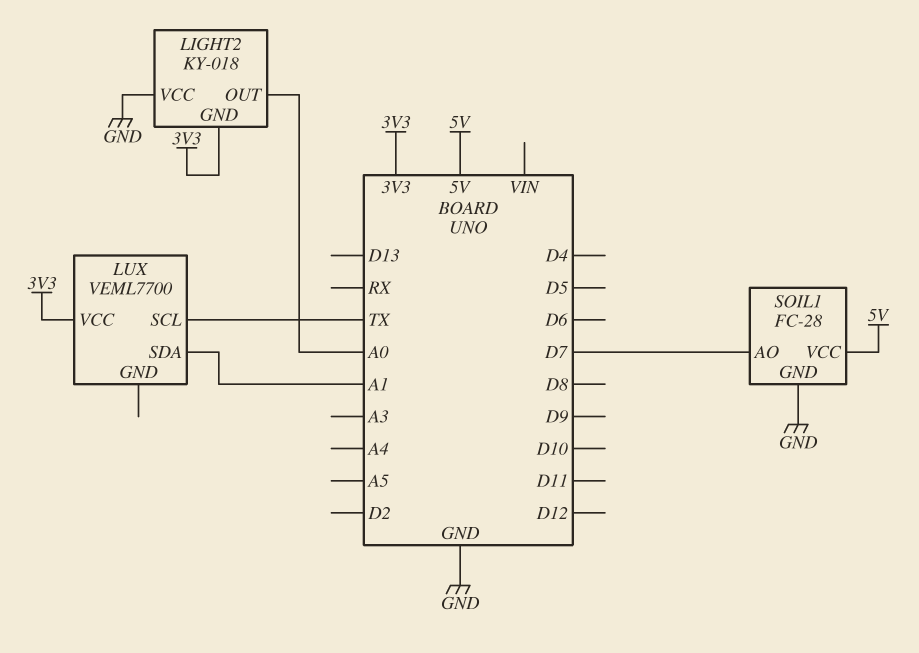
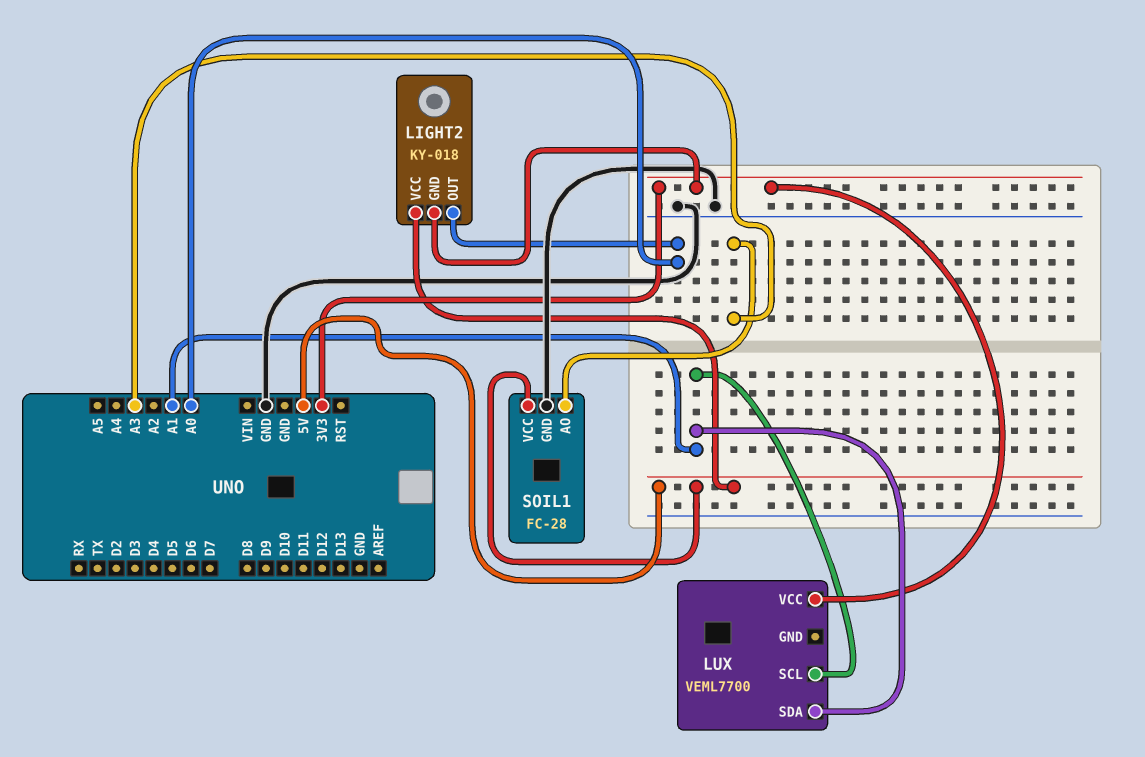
LIGHT2 pin VCC: GND -> 5V
LUX pin SCL: TX -> A1
SOIL1 pin AO: D7 -> A3

